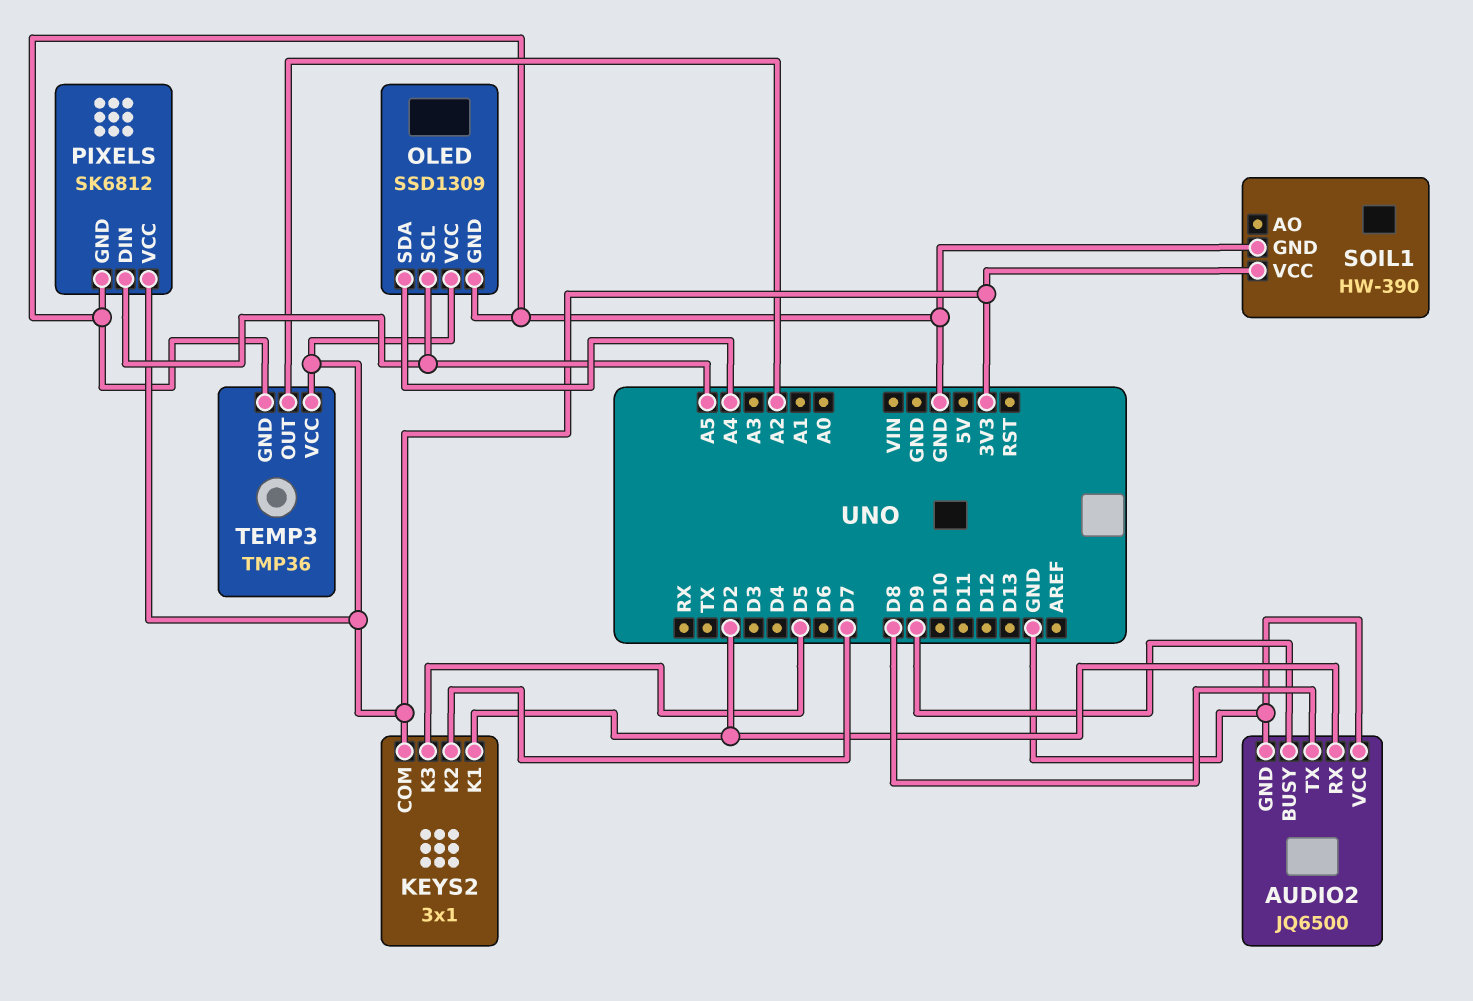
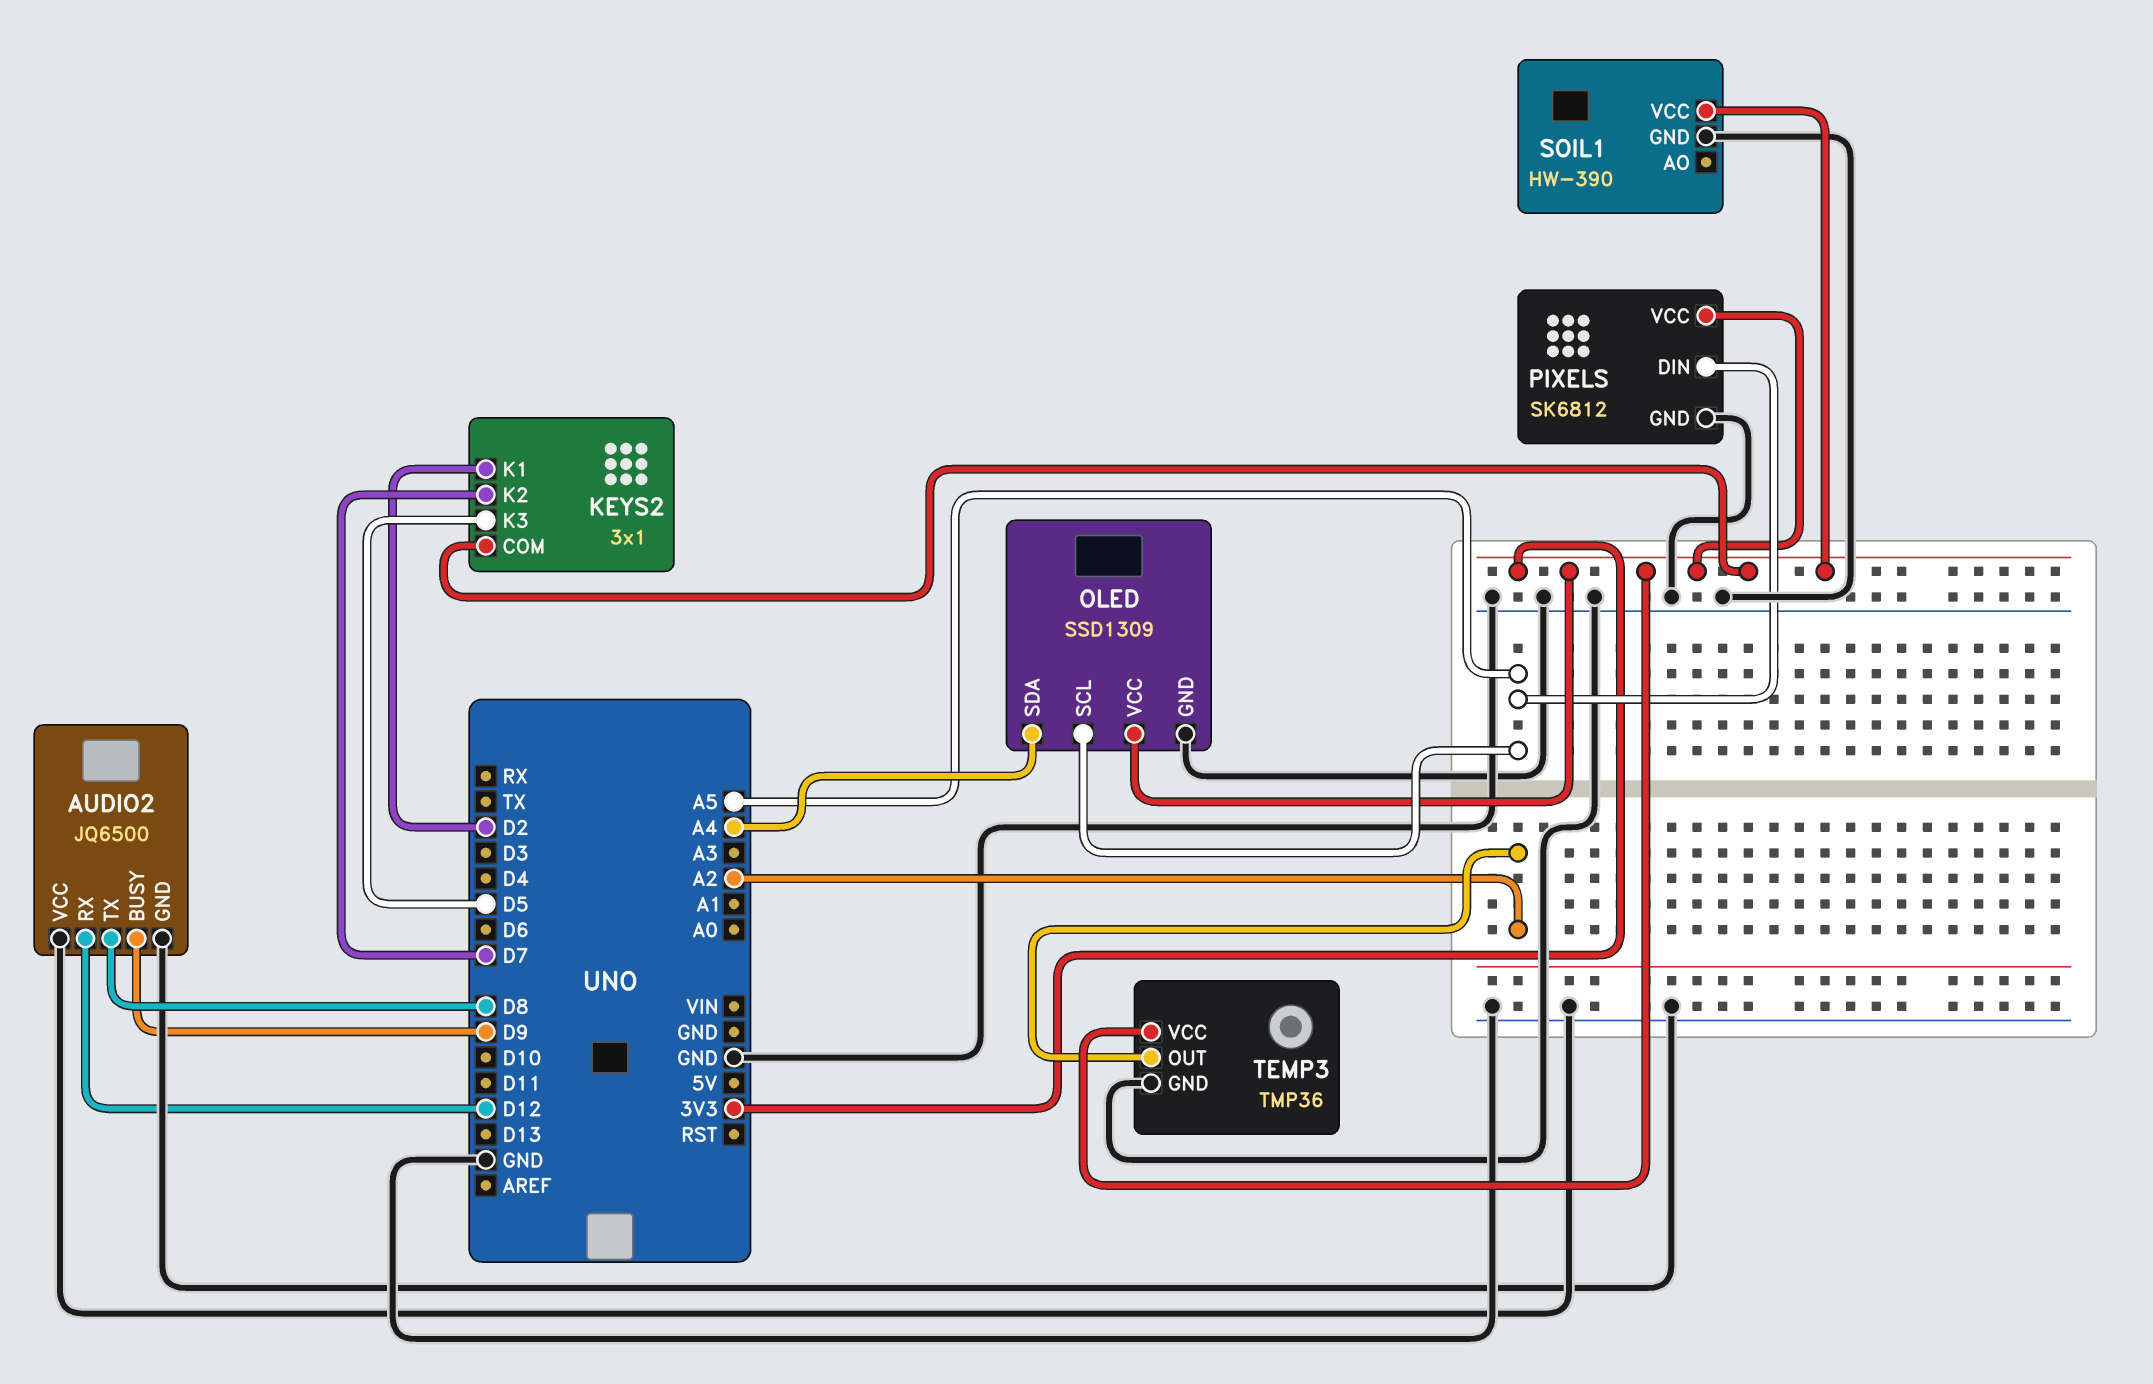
AUDIO2 pin RX: D2 -> D12

